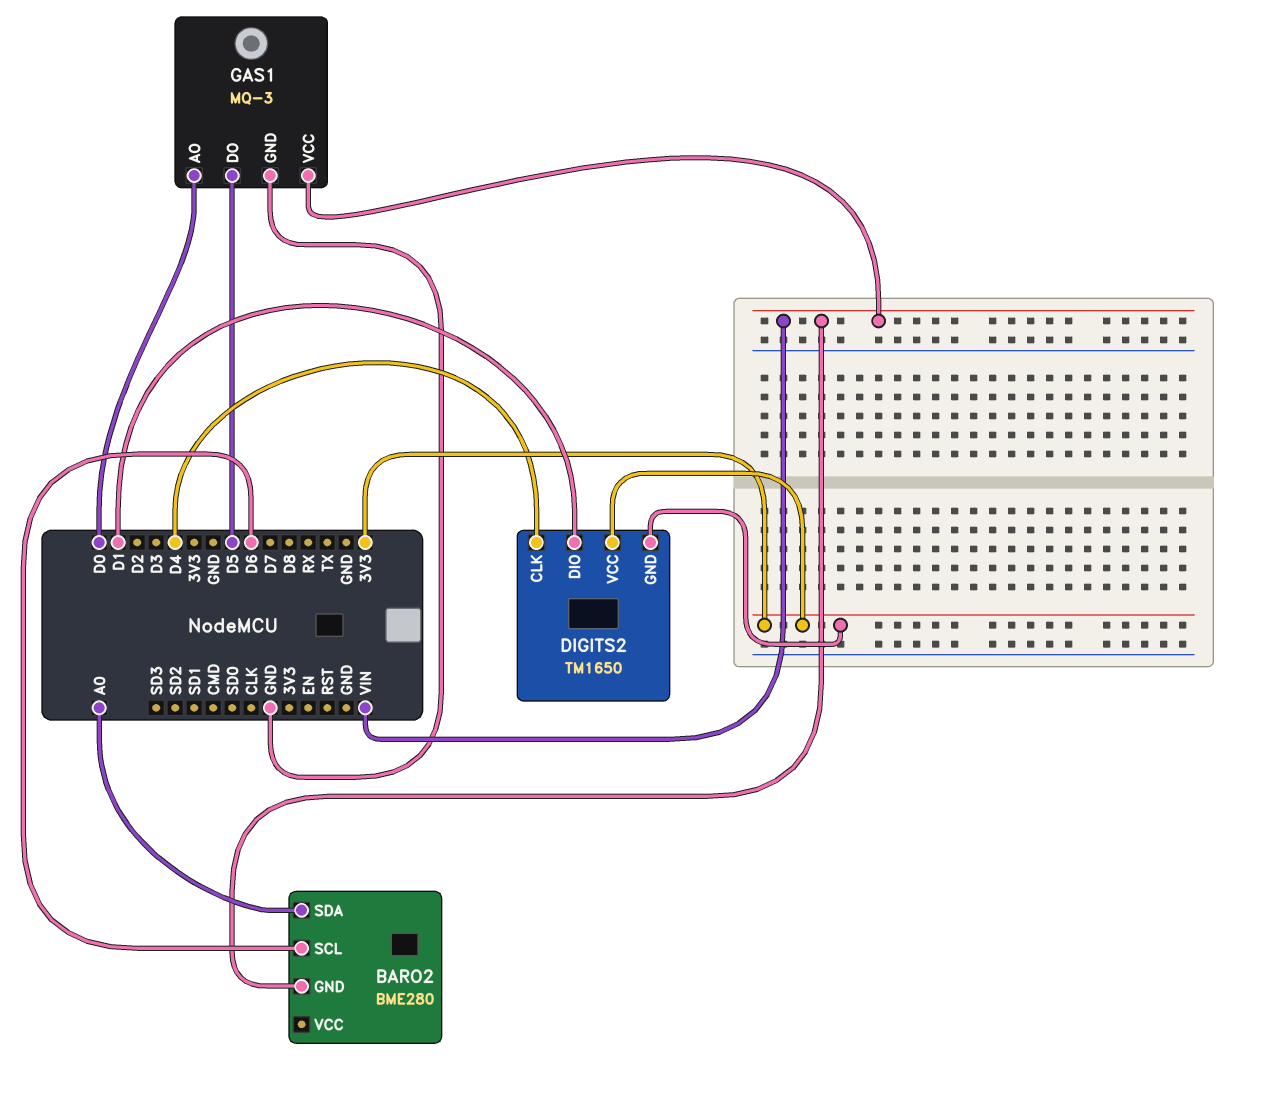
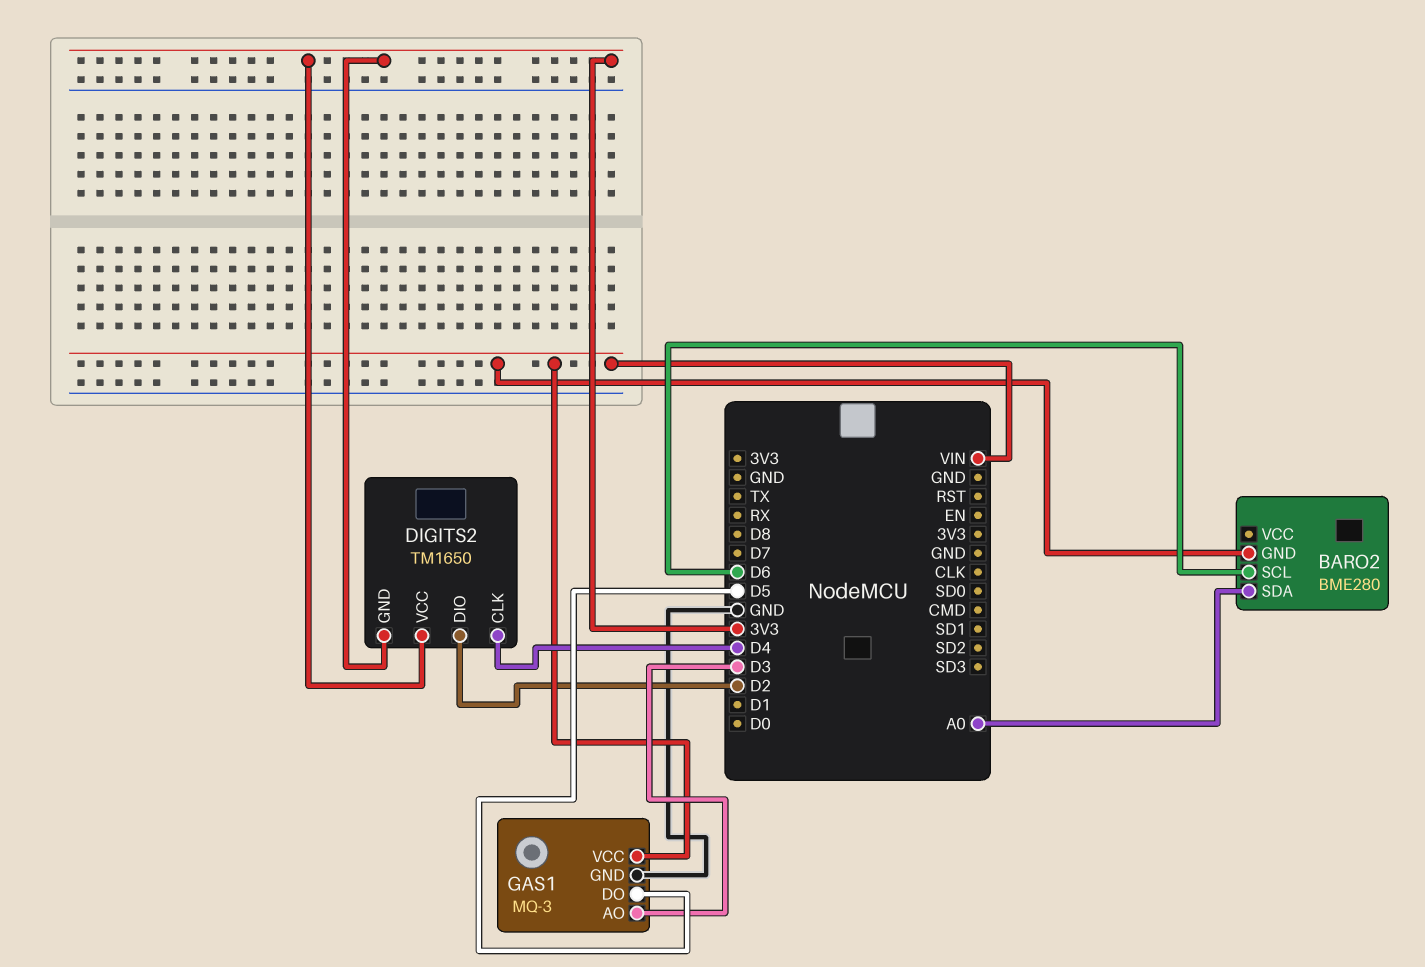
DIGITS2 pin DIO: D1 -> D2
GAS1 pin AO: D0 -> D3

